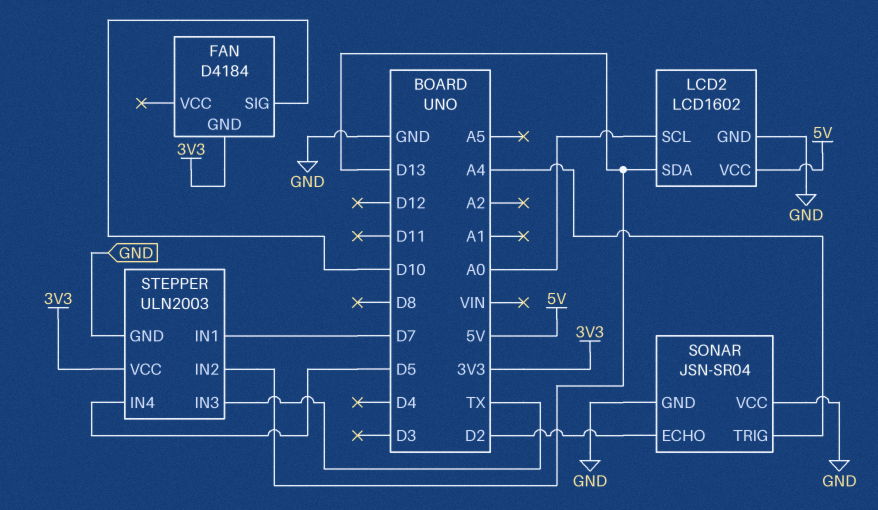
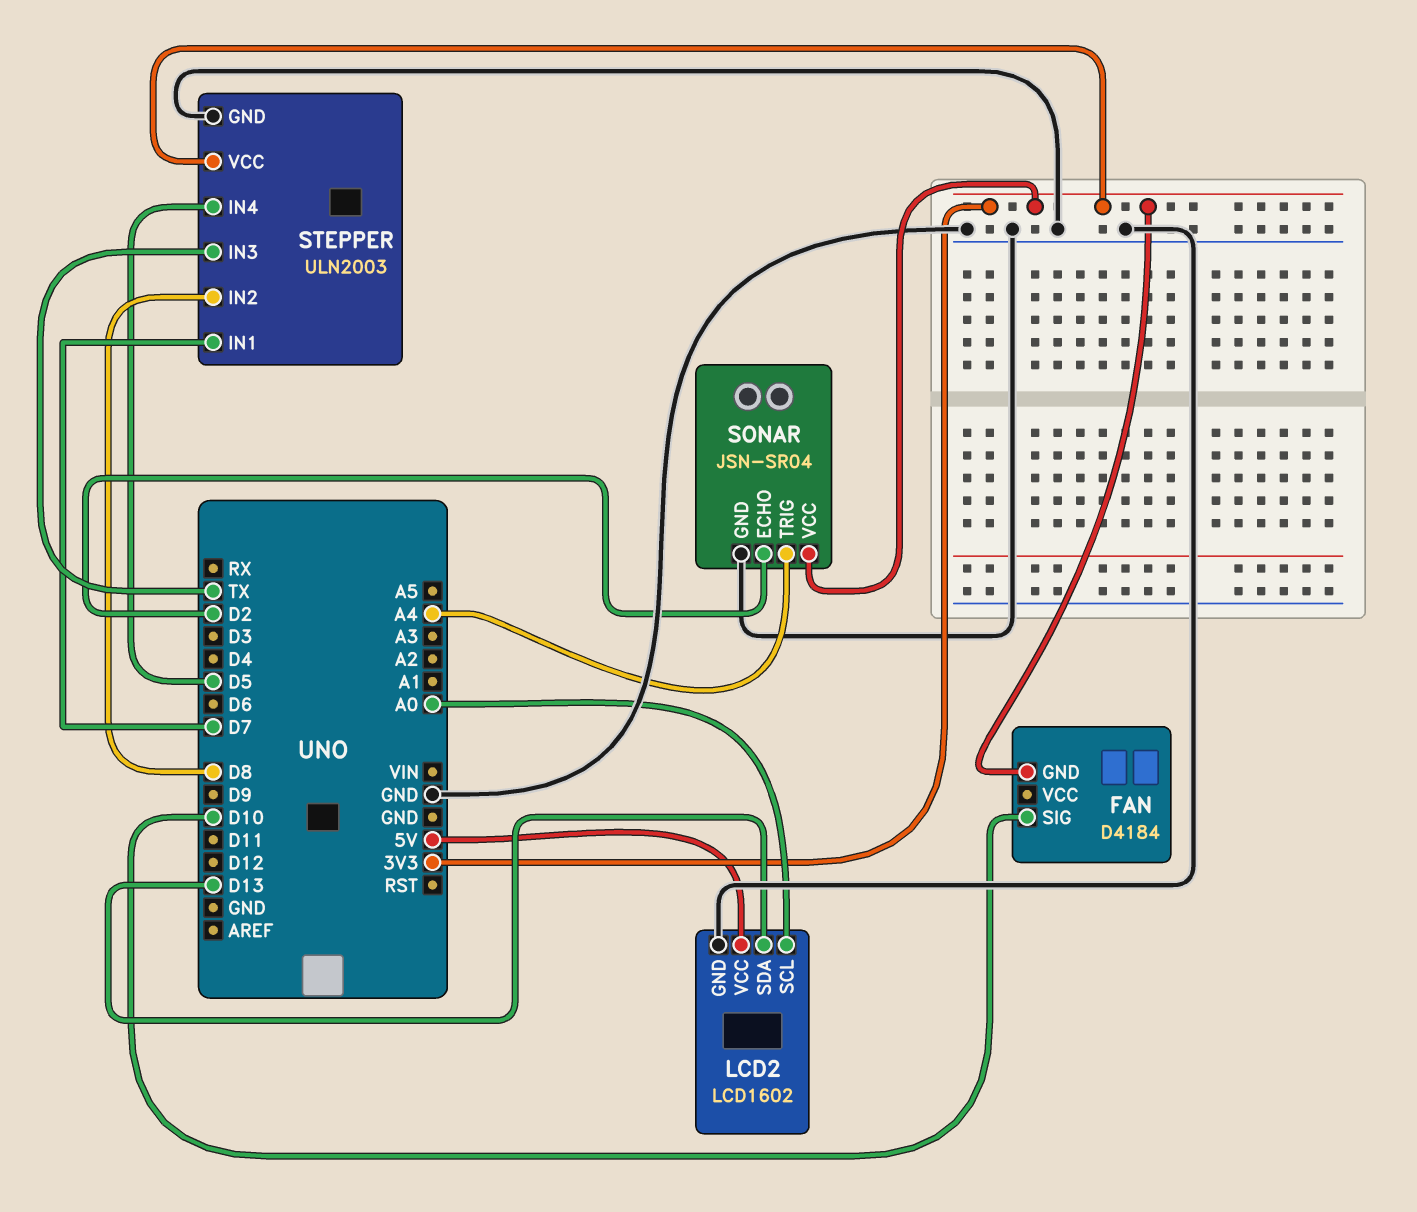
SONAR pin VCC: GND -> 3V3
STEPPER pin IN2: D13 -> D8

